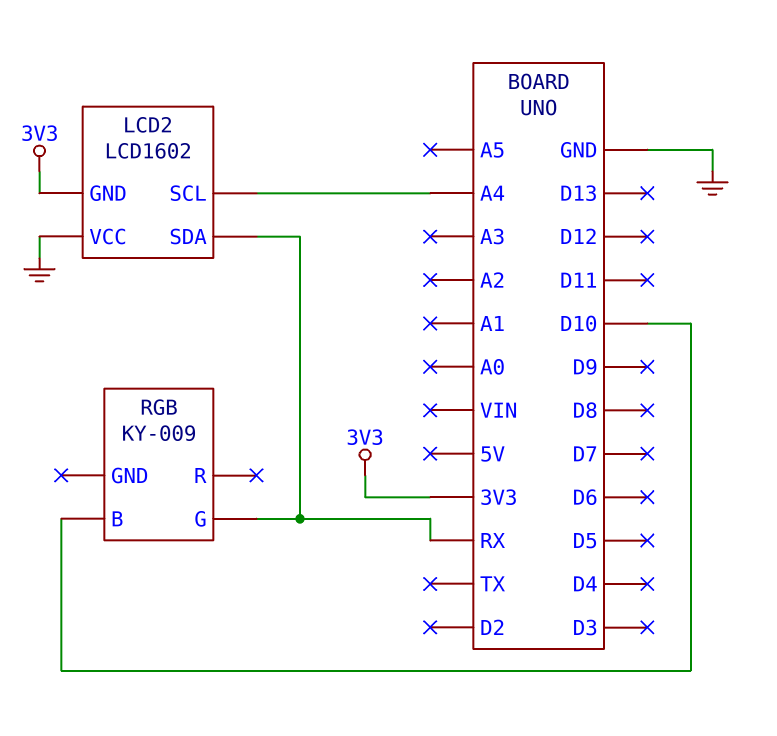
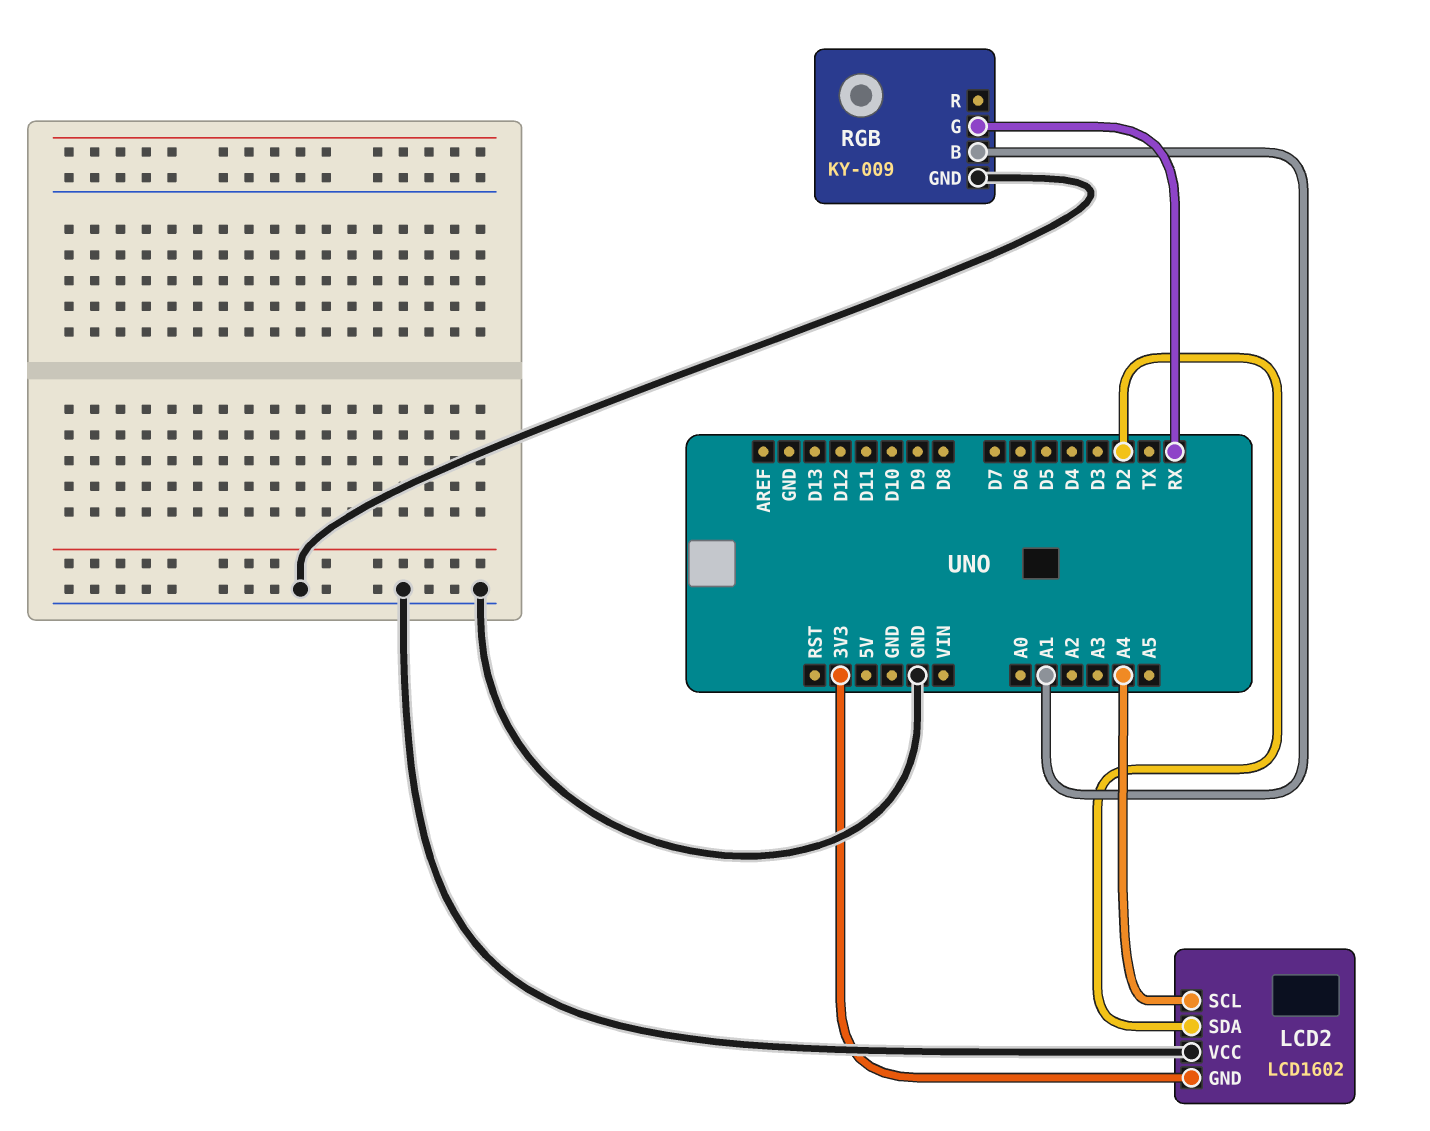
LCD2 pin SDA: RX -> D2
RGB pin B: D10 -> A1
RGB pin GND: none -> GND

